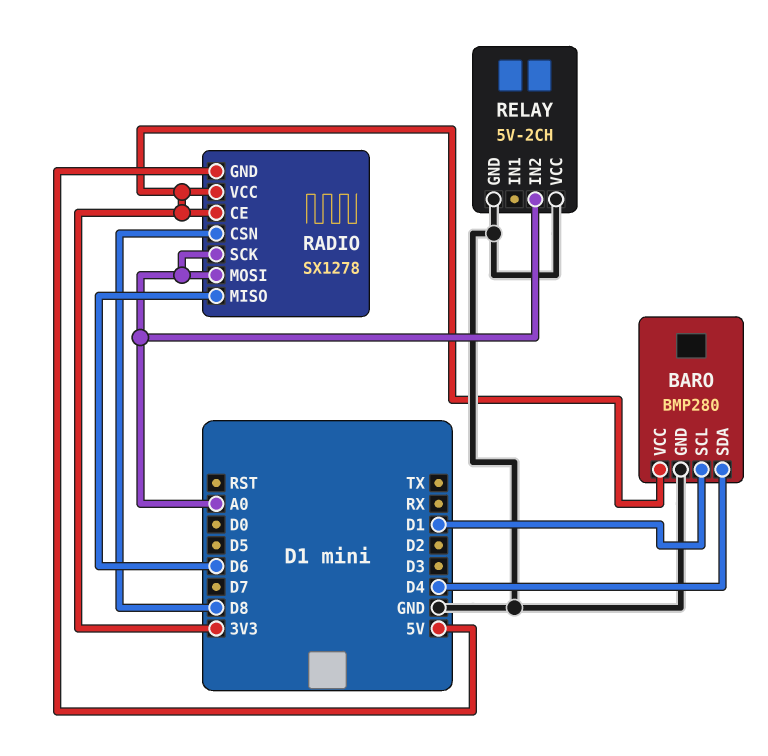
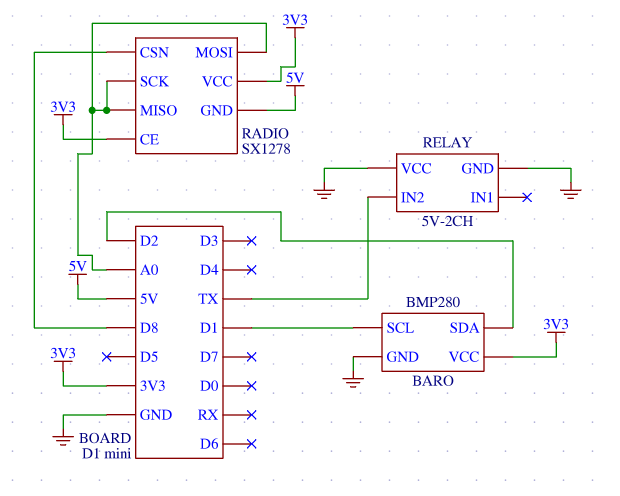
BARO pin SDA: D4 -> D2
RADIO pin MISO: D6 -> A0
RELAY pin IN2: A0 -> TX

